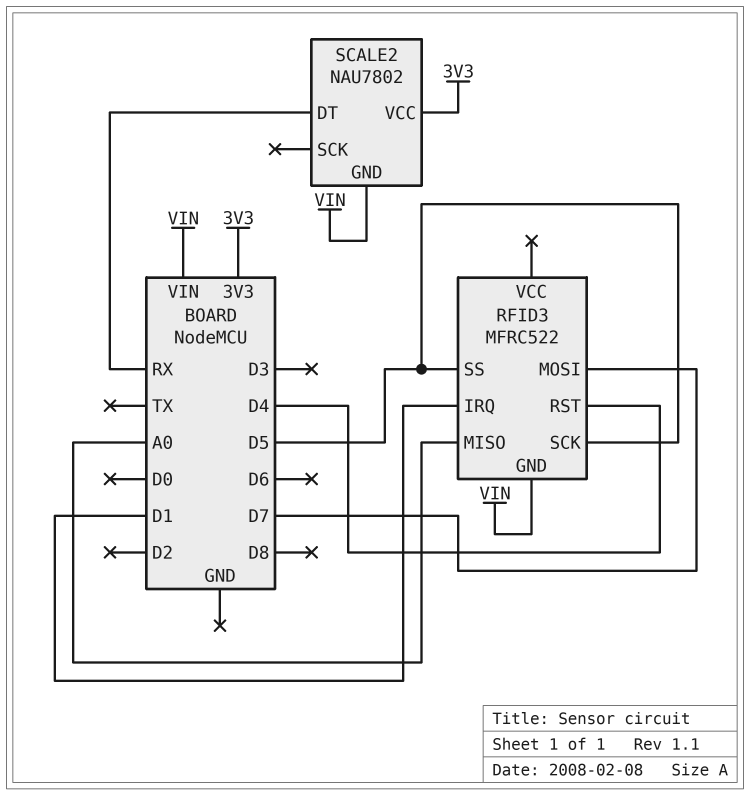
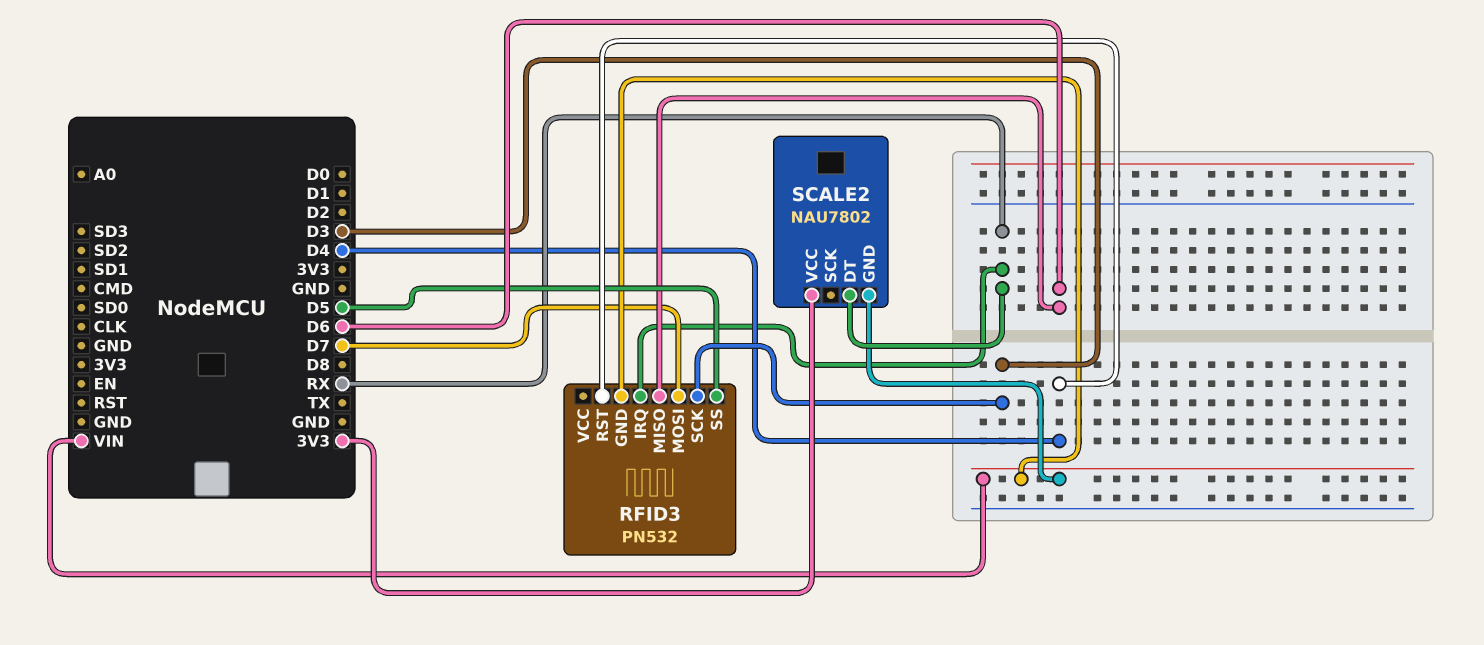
RFID3: MFRC522 -> PN532
RFID3 pin IRQ: D1 -> RX
RFID3 pin MISO: A0 -> D6
RFID3 pin SCK: D5 -> D3

